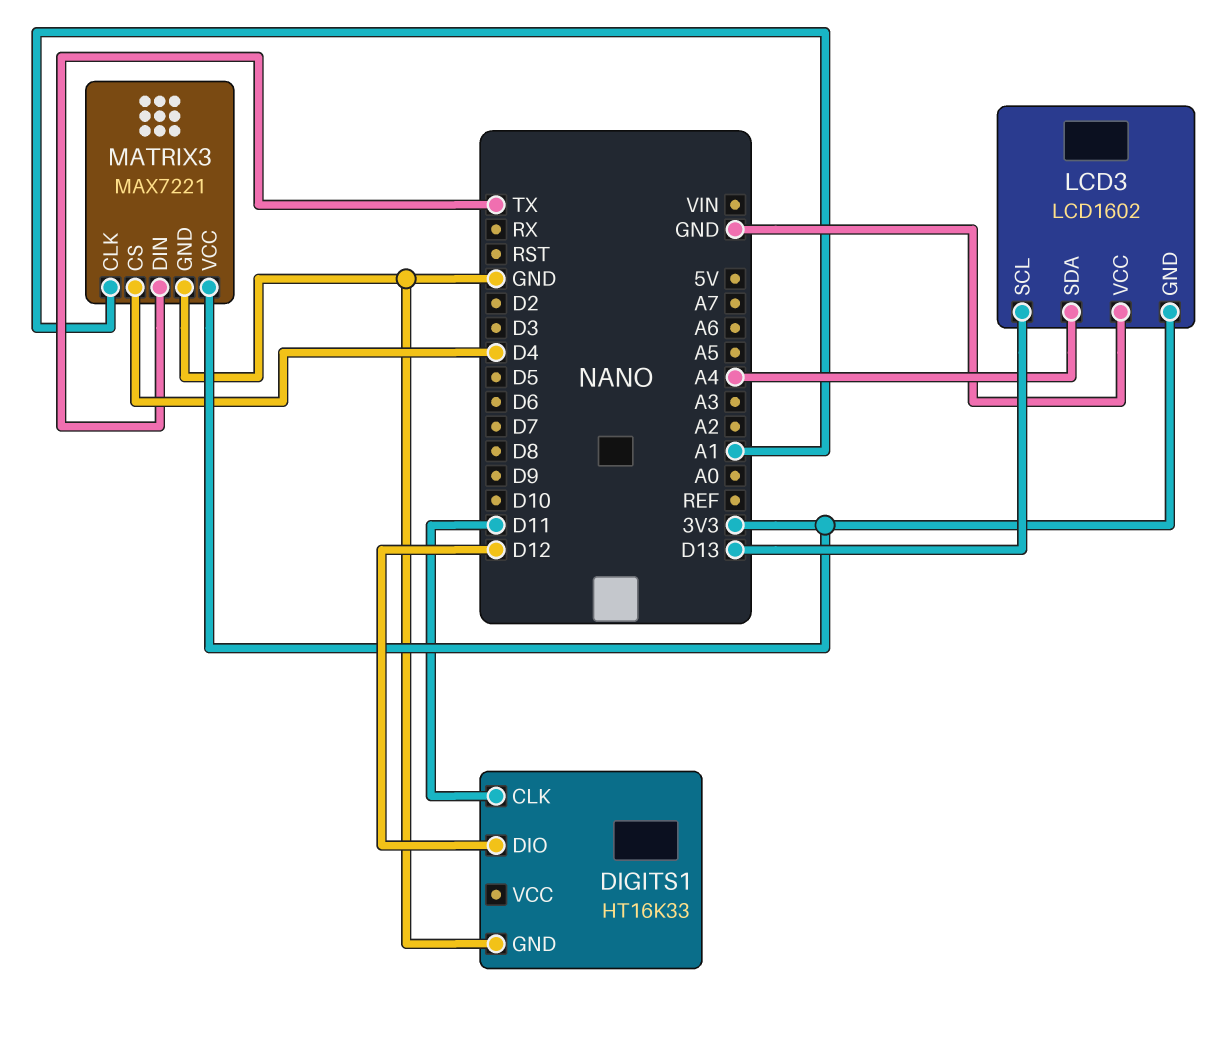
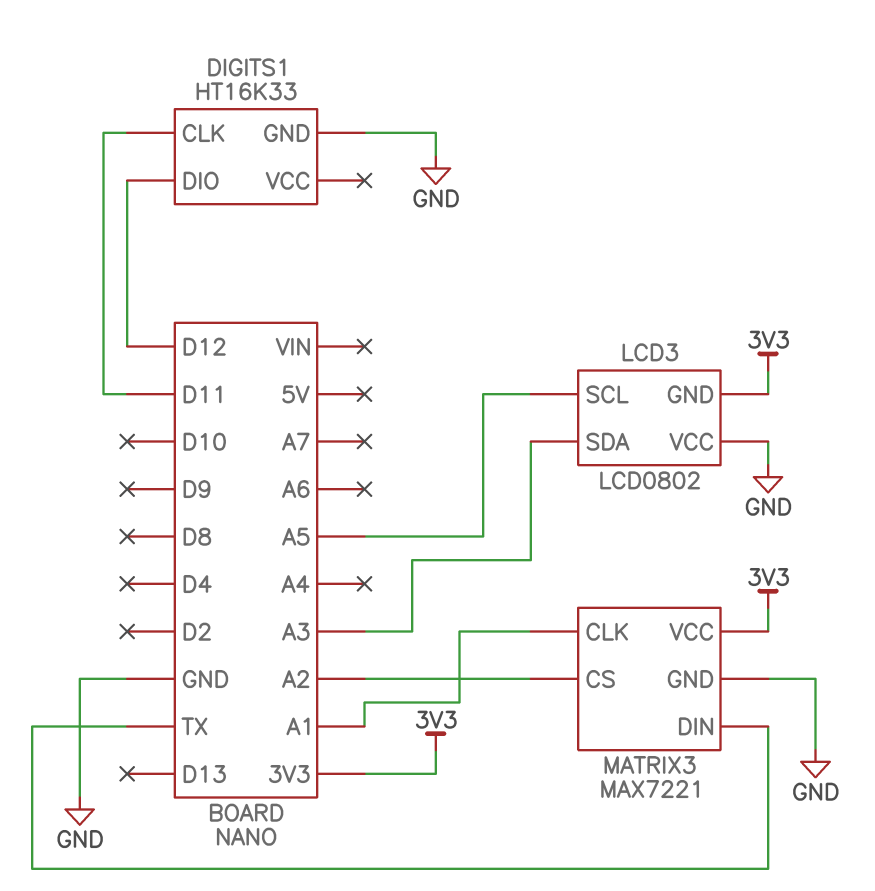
LCD3: LCD1602 -> LCD0802
LCD3 pin SCL: D13 -> A5
LCD3 pin SDA: A4 -> A3
MATRIX3 pin CS: D4 -> A2

